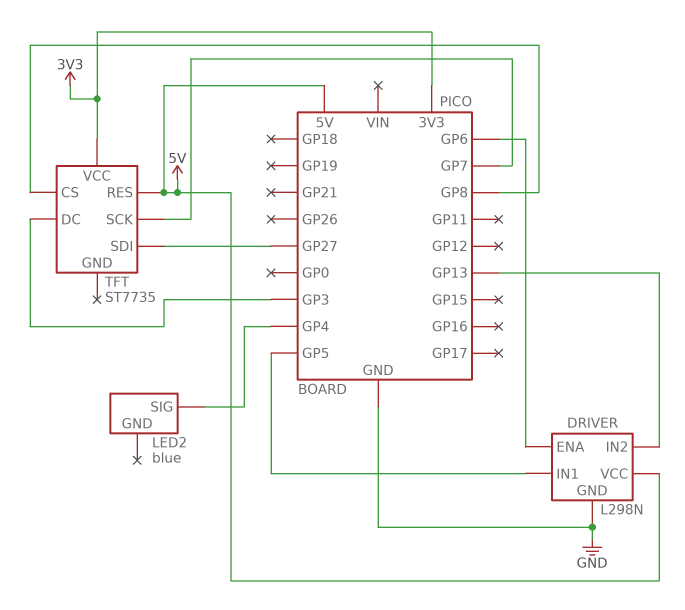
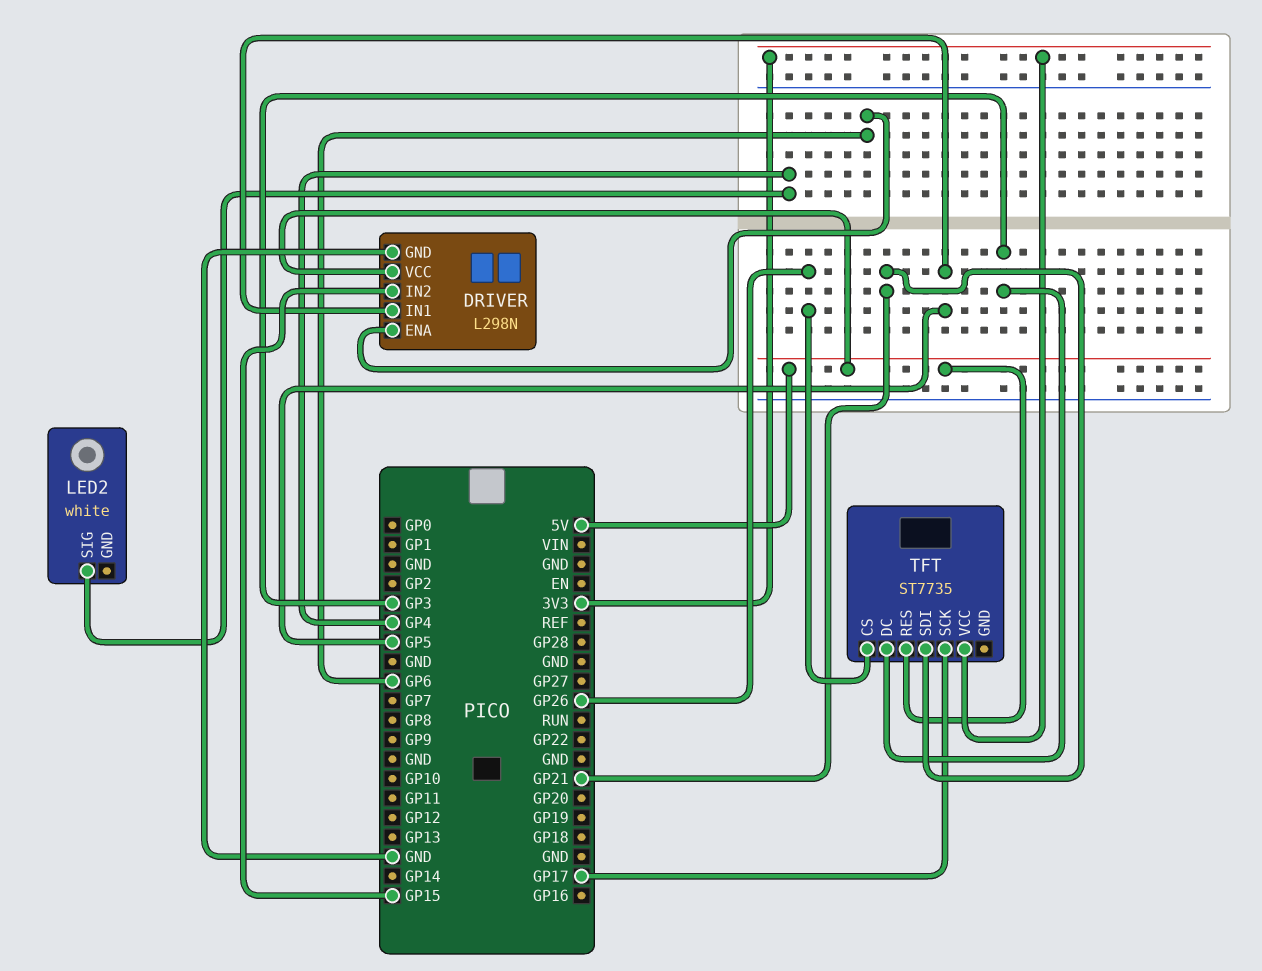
DRIVER pin IN2: GP13 -> GP15
LED2: blue -> white
TFT pin CS: GP8 -> GP26
TFT pin SCK: GP7 -> GP17
TFT pin SDI: GP27 -> GP21

